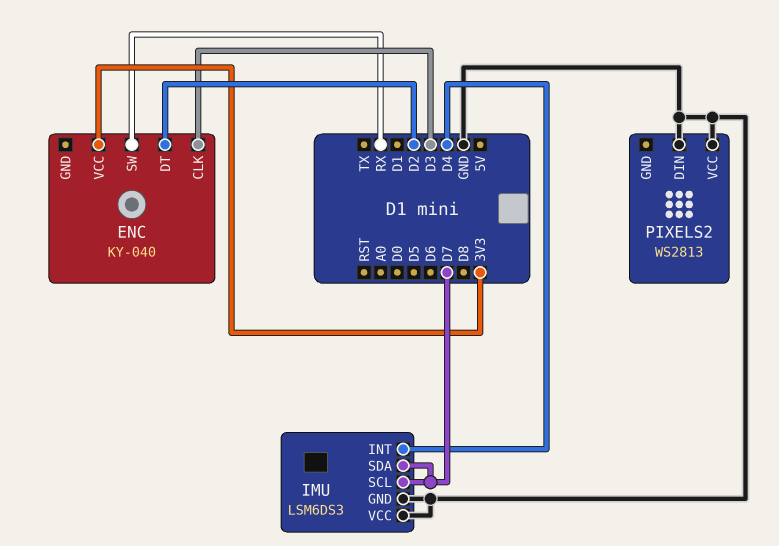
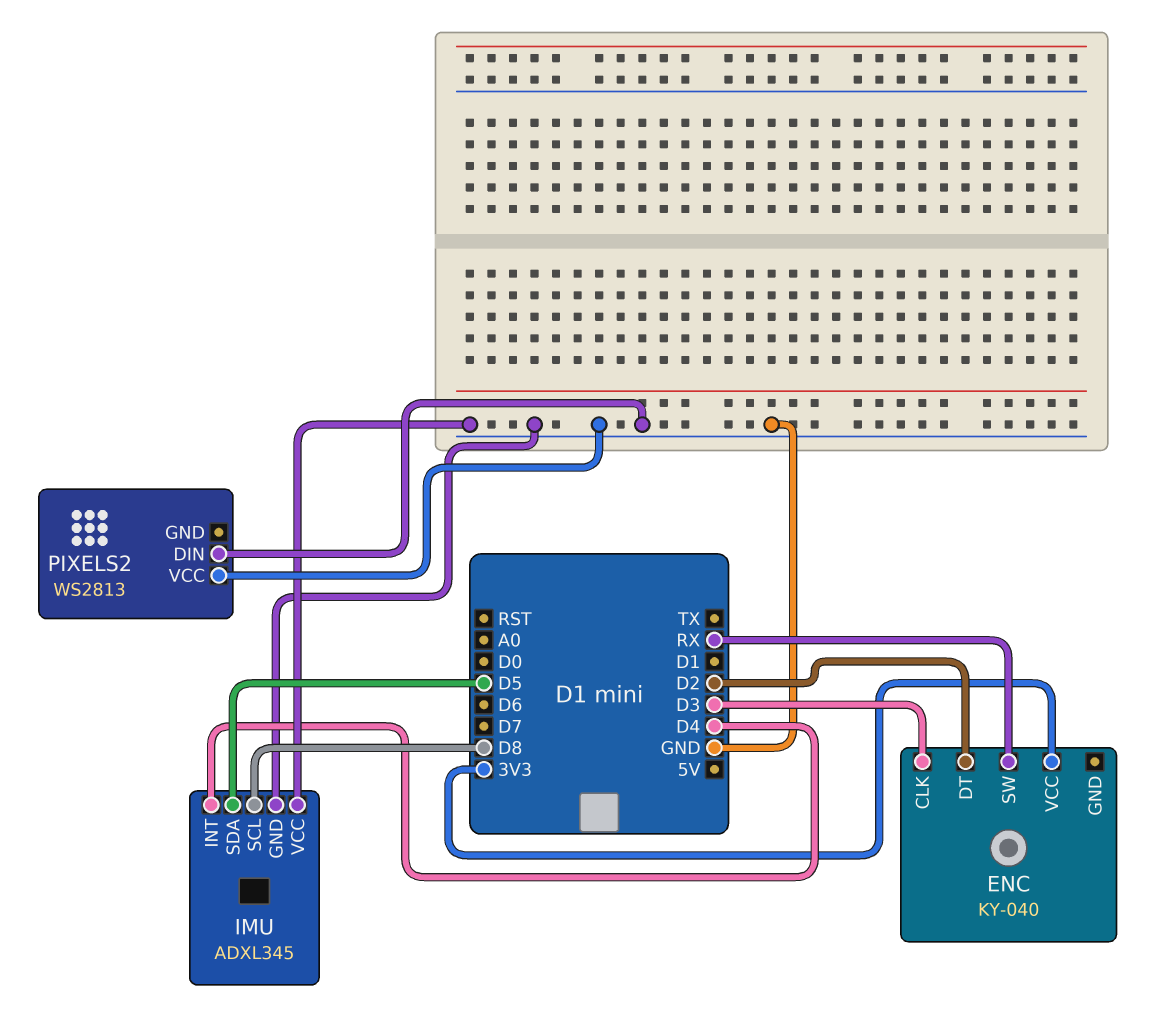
IMU: LSM6DS3 -> ADXL345
IMU pin SCL: D7 -> D8
IMU pin SDA: D7 -> D5

